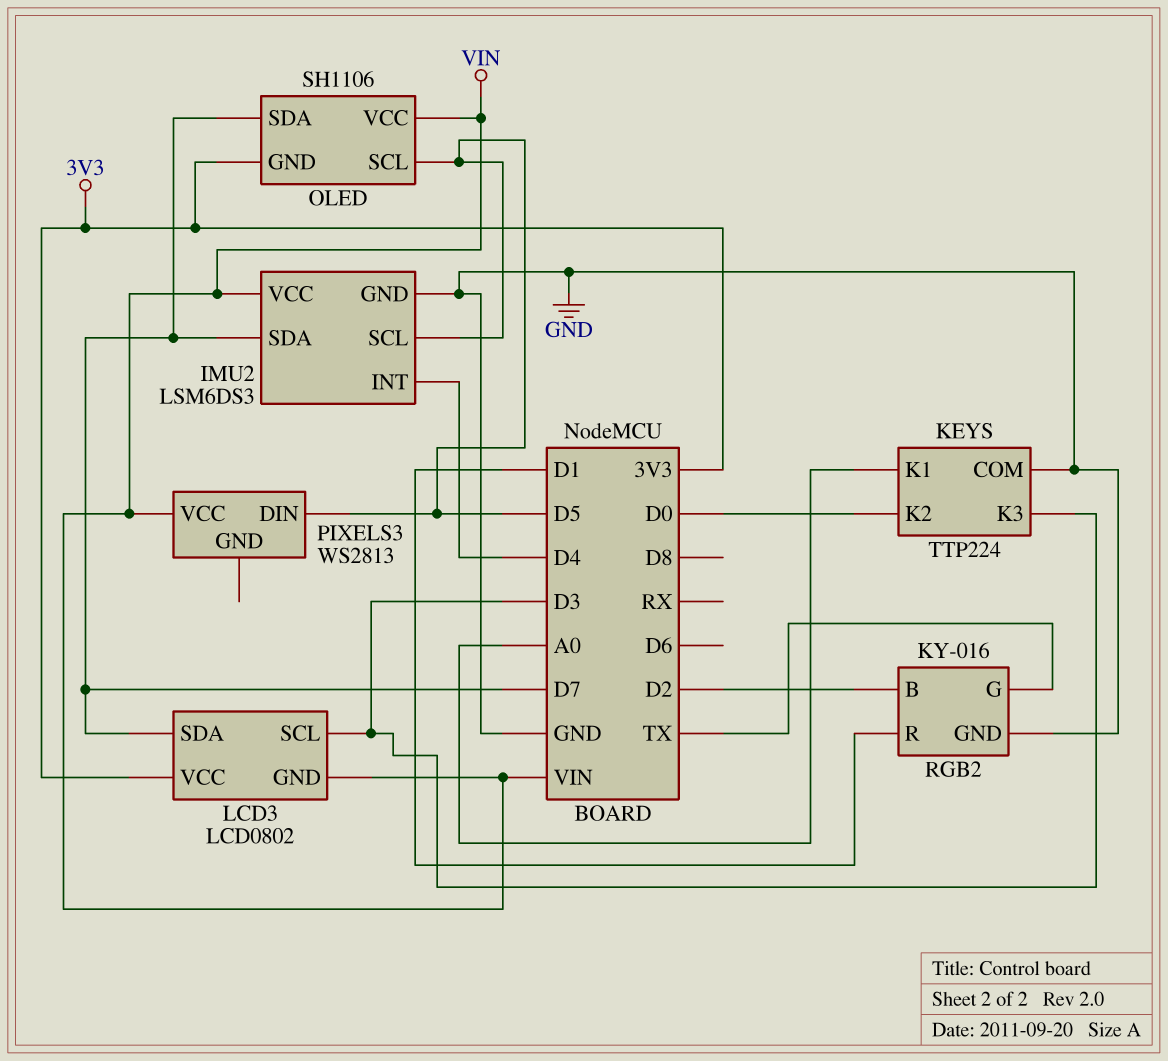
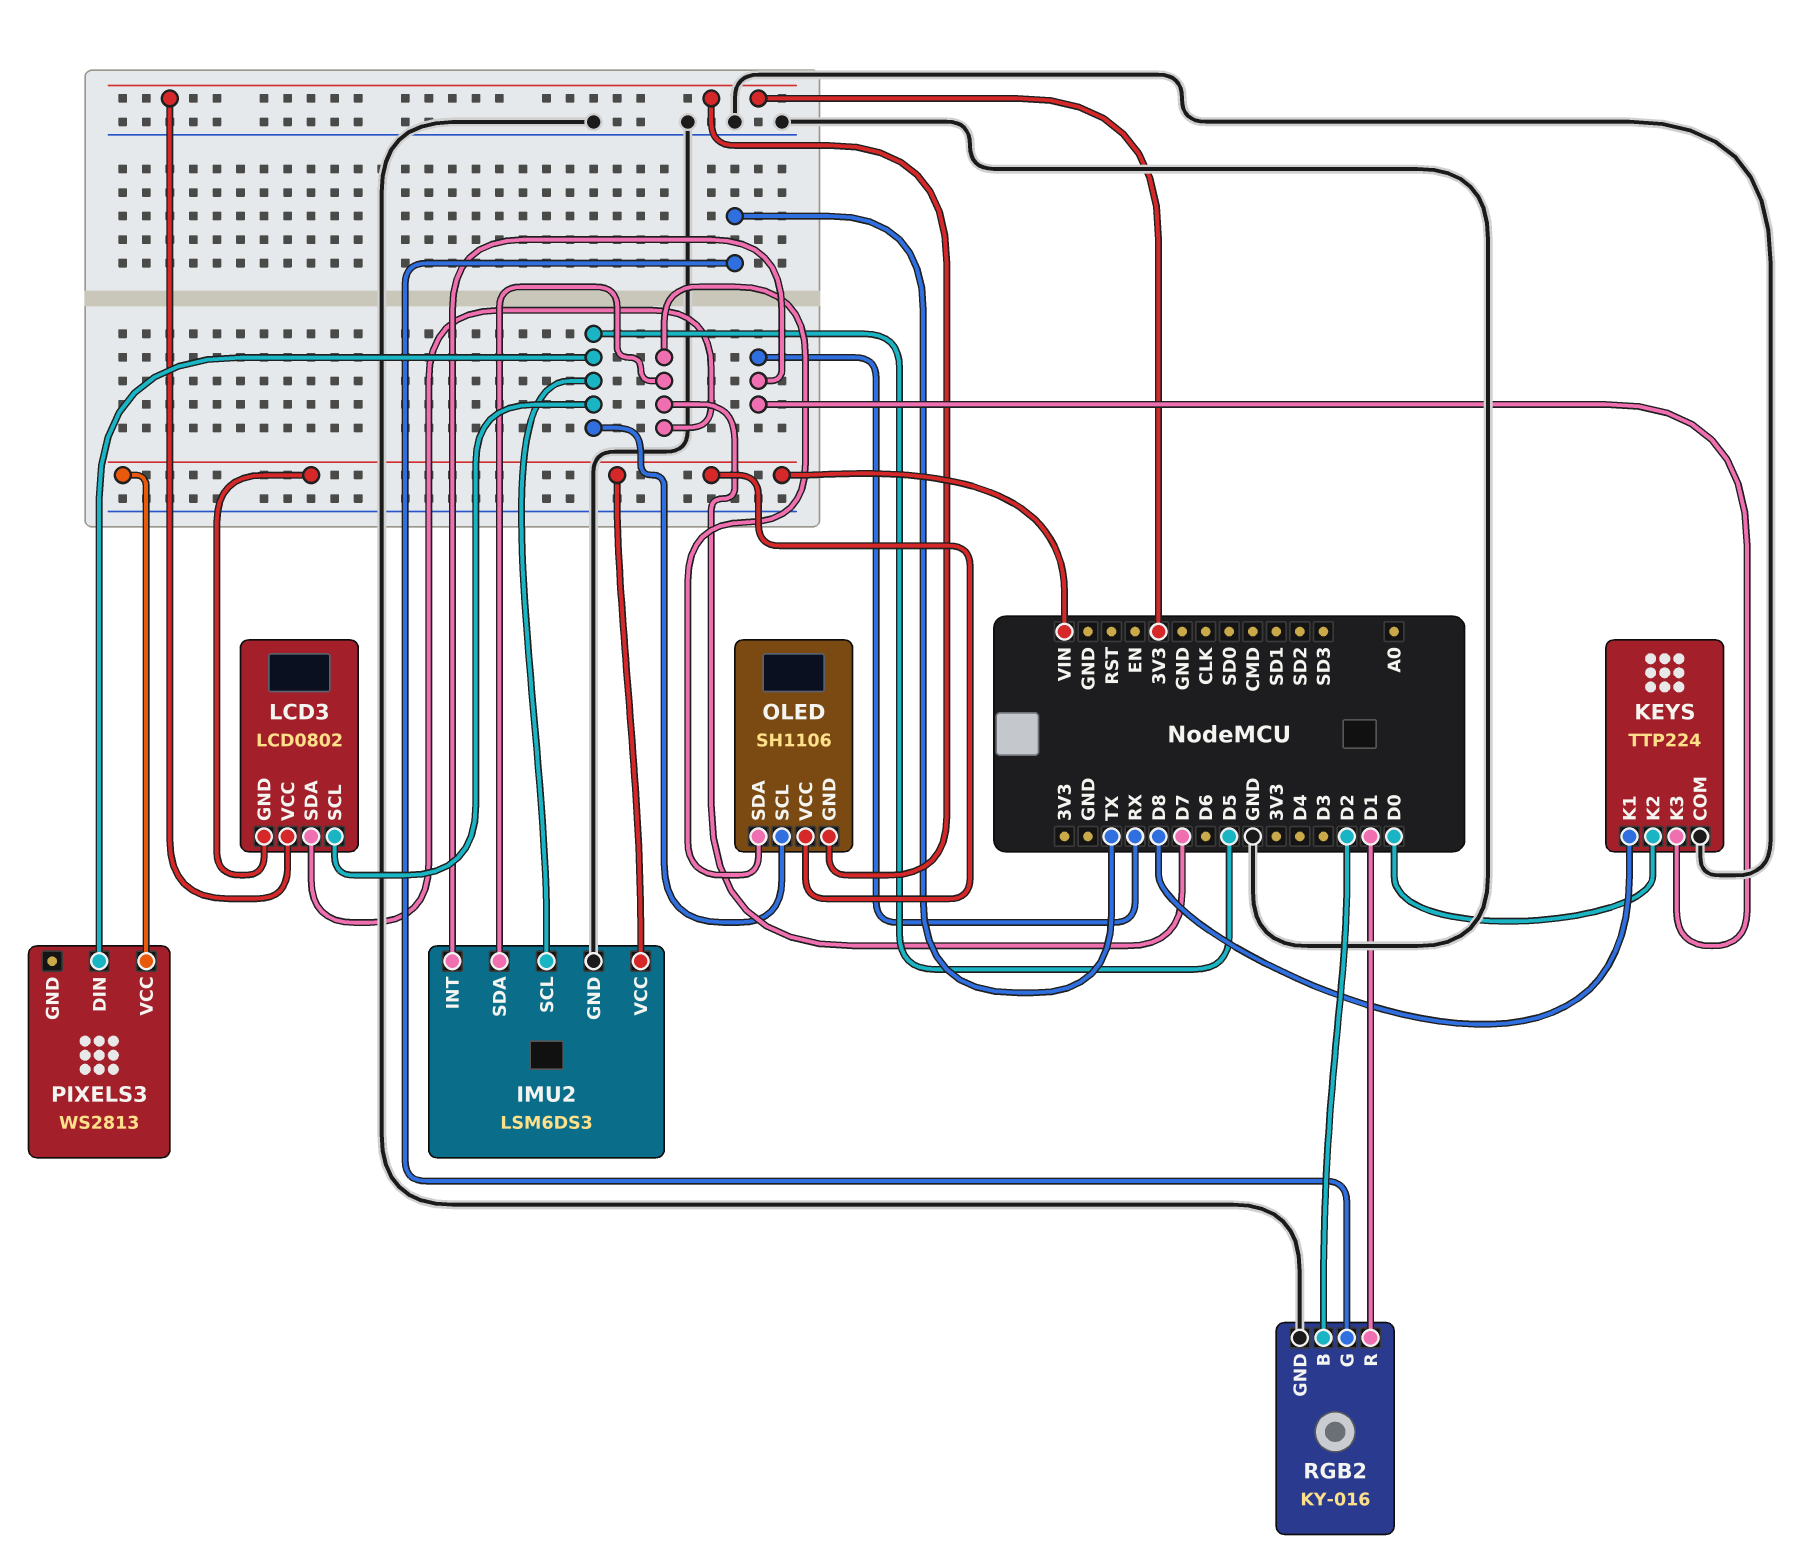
IMU2 pin INT: D4 -> RX
KEYS pin K1: A0 -> D8
KEYS pin K3: D3 -> RX
LCD3 pin SCL: D3 -> D5

